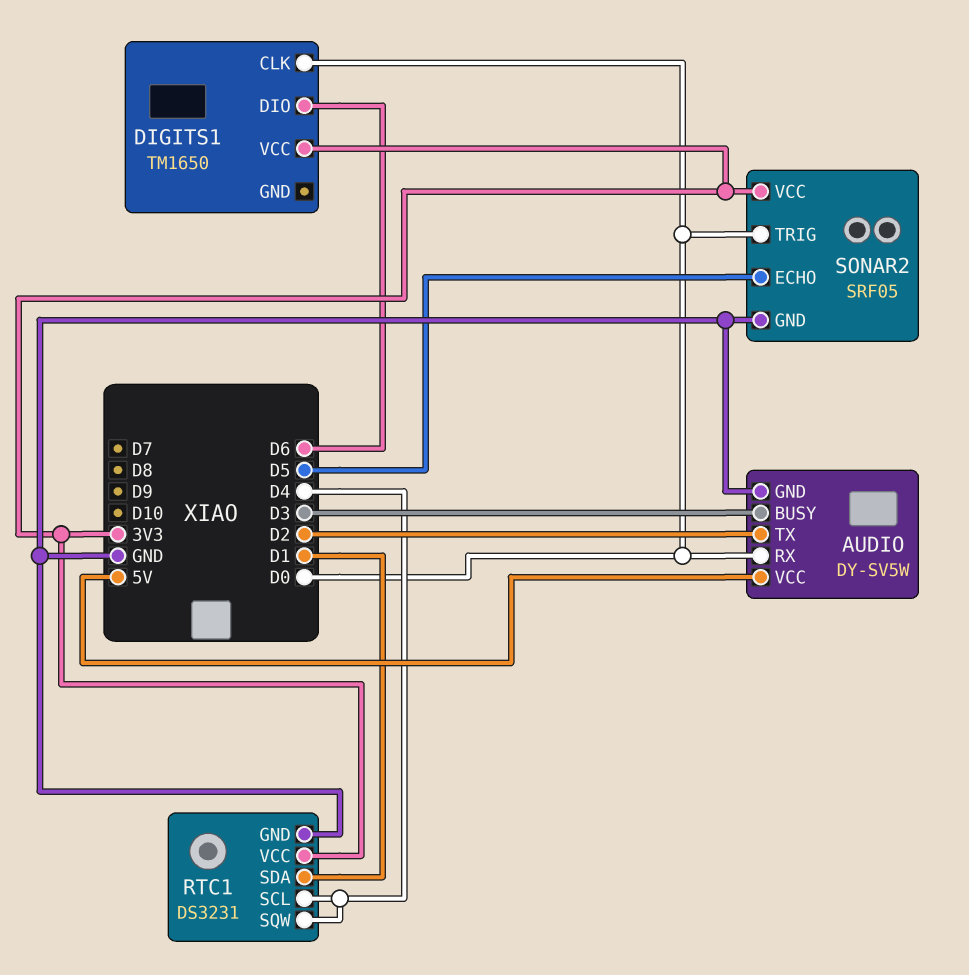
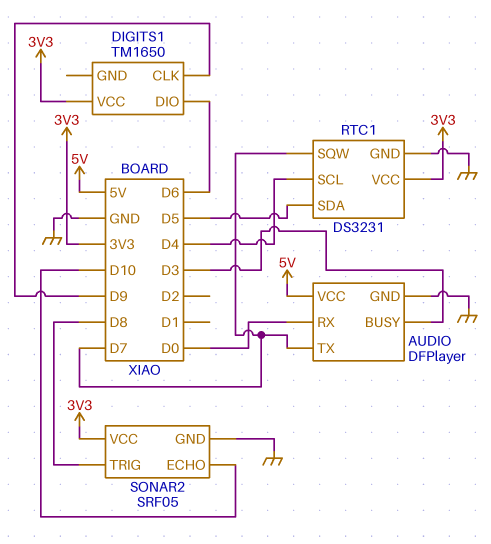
AUDIO: DY-SV5W -> DFPlayer
AUDIO pin TX: D2 -> D7
DIGITS1 pin CLK: D0 -> D9
RTC1 pin SDA: D1 -> D5
RTC1 pin SQW: D4 -> D7
SONAR2 pin ECHO: D5 -> D10
SONAR2 pin TRIG: D0 -> D8

